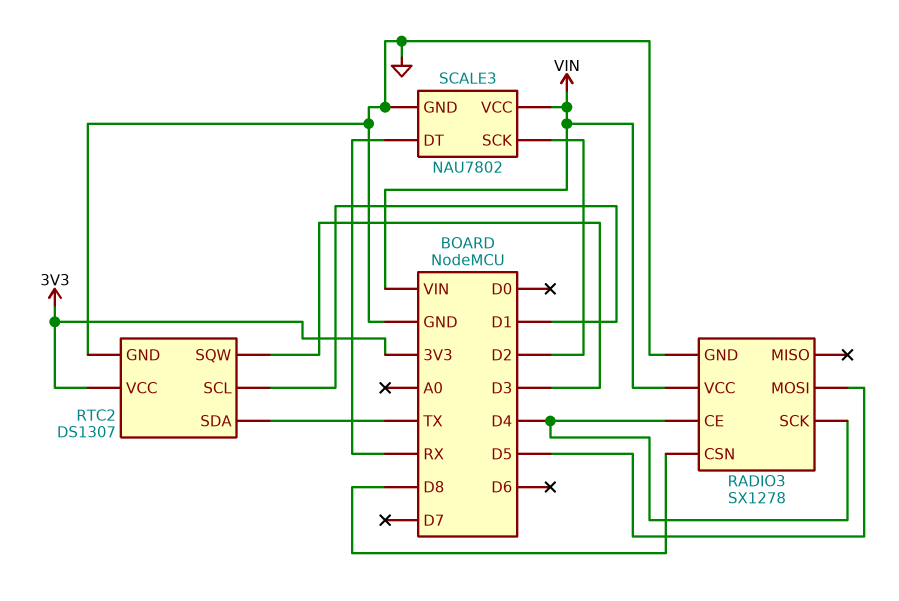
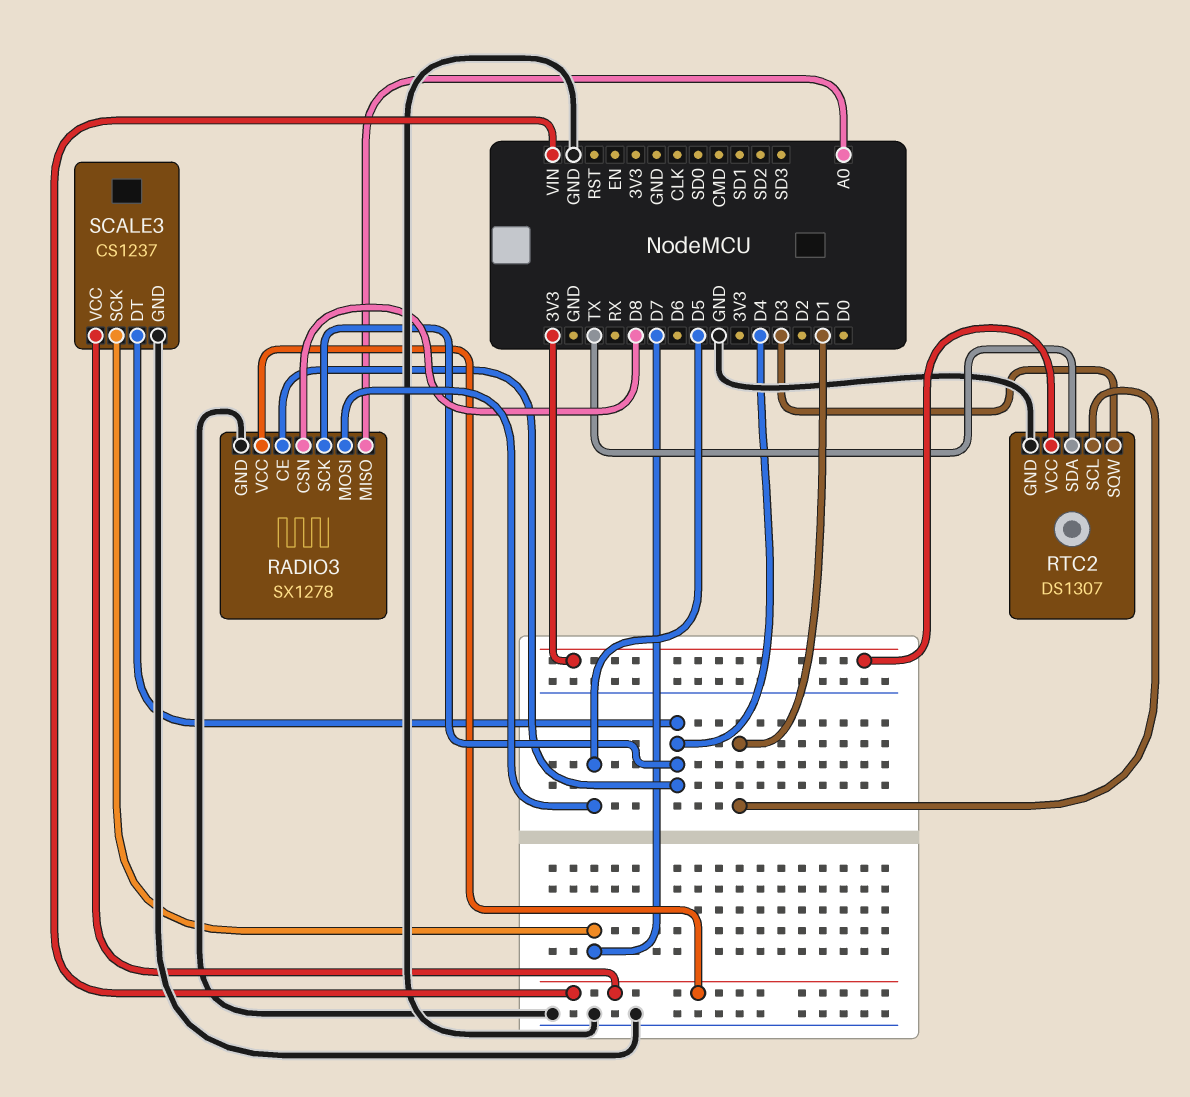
RADIO3 pin MISO: none -> A0
SCALE3: NAU7802 -> CS1237
SCALE3 pin DT: RX -> D4
SCALE3 pin SCK: D2 -> D7

